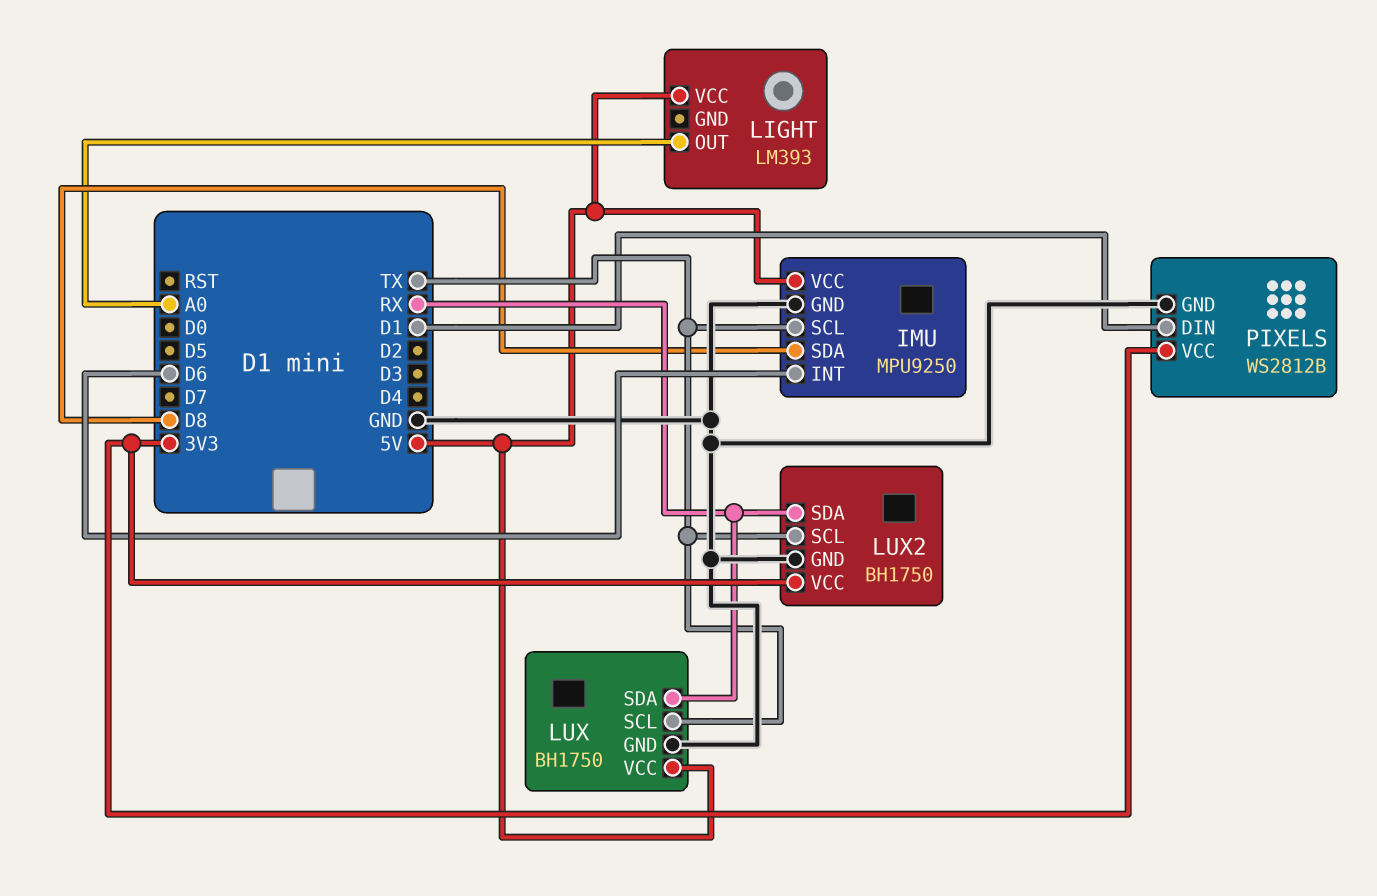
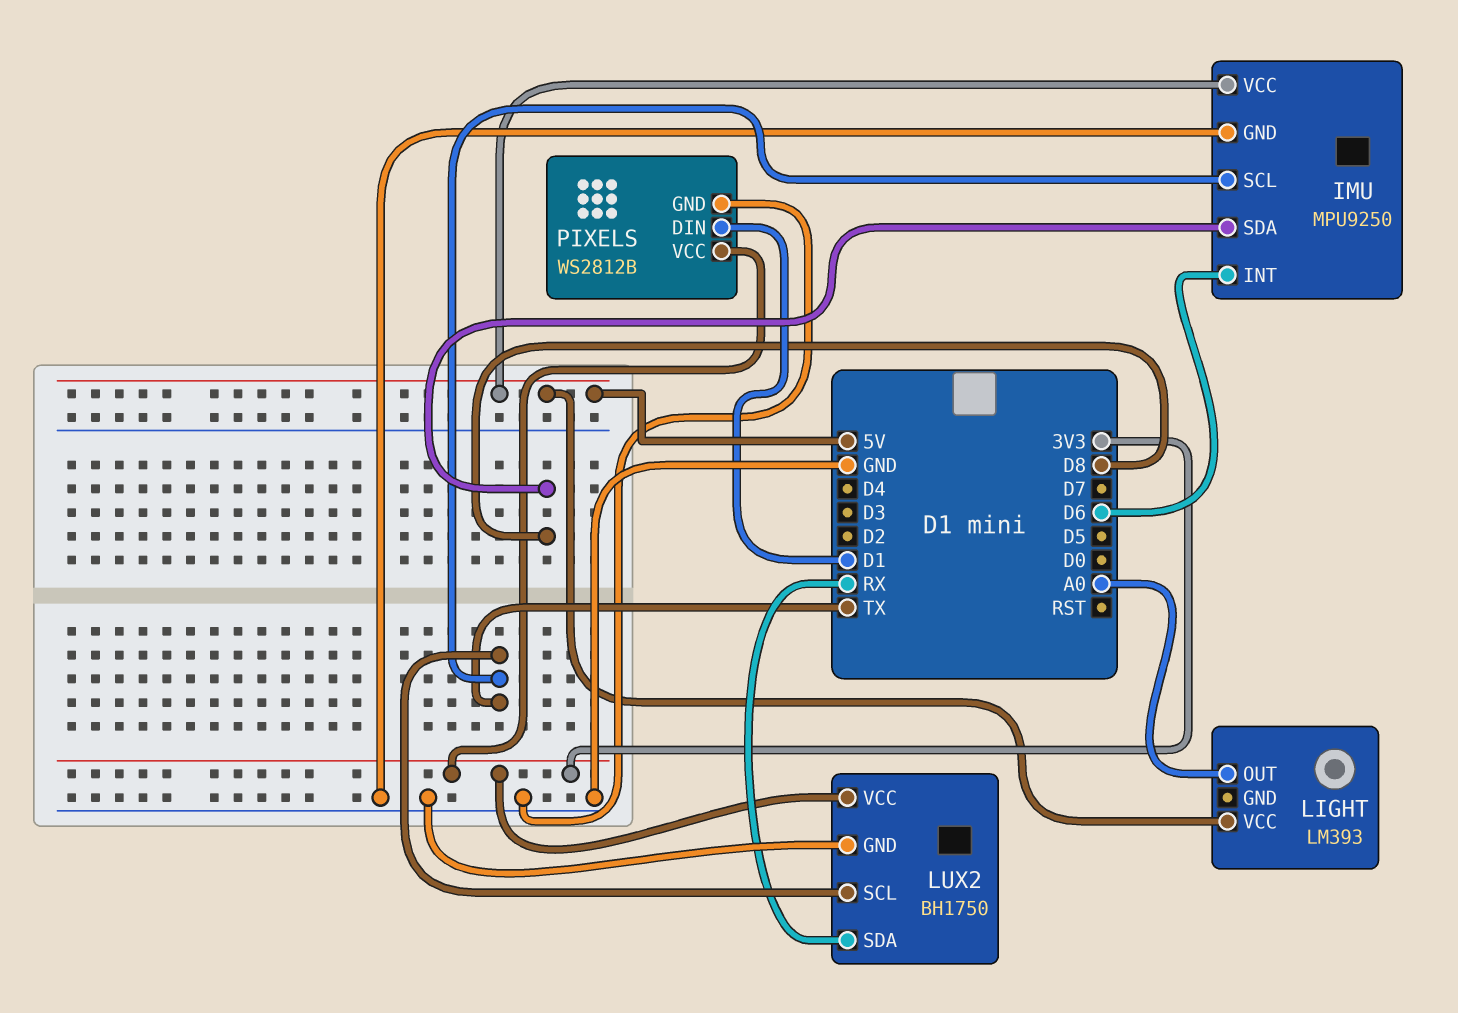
LUX: BH1750 -> none
LUX pin GND: GND -> none
LUX pin SCL: TX -> none
LUX pin SDA: RX -> none
LUX pin VCC: 5V -> none

